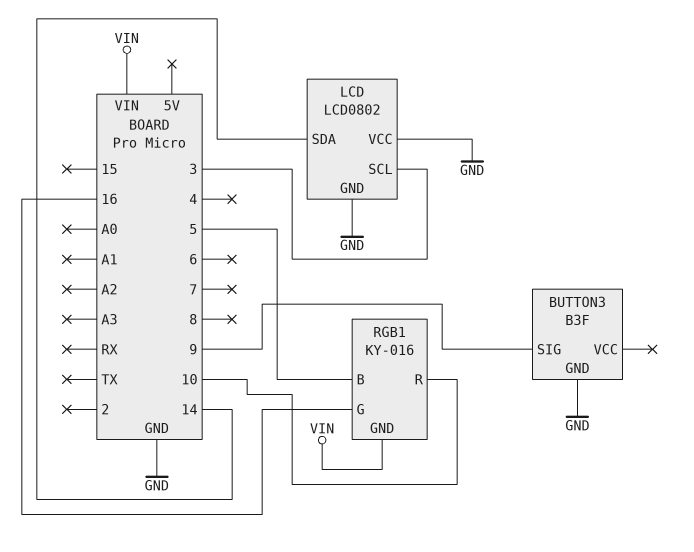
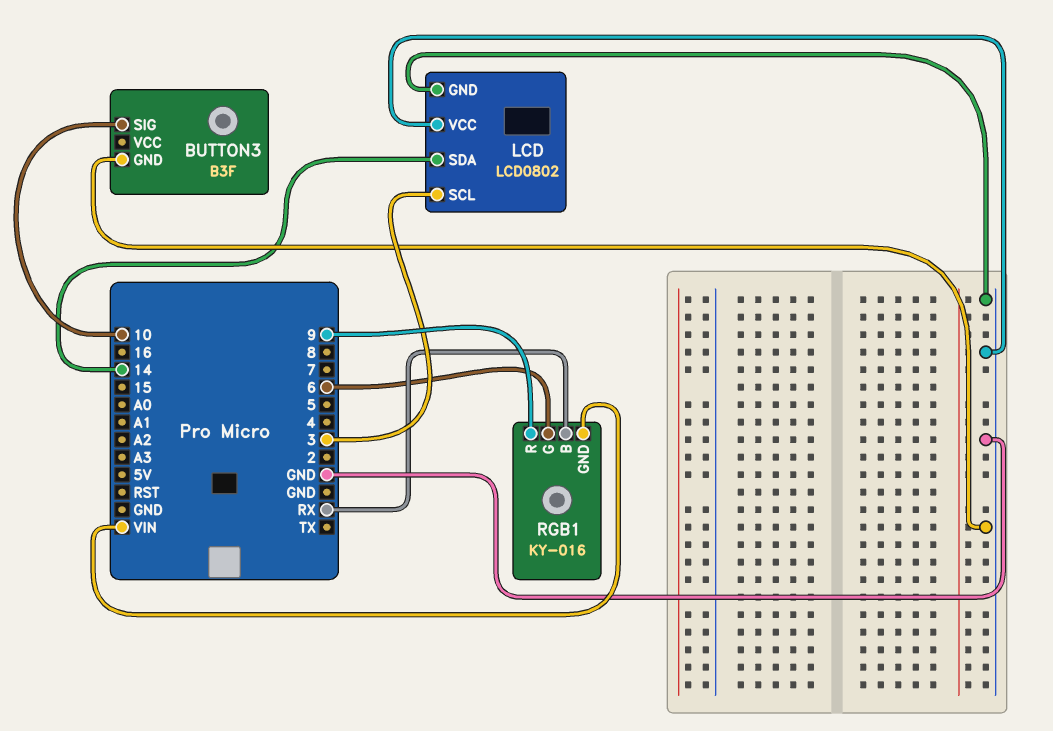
BUTTON3 pin SIG: 9 -> 10
RGB1 pin B: 5 -> RX
RGB1 pin G: 16 -> 6
RGB1 pin R: 10 -> 9

